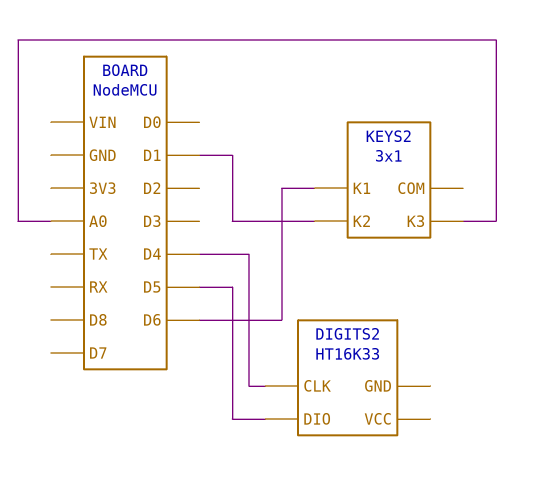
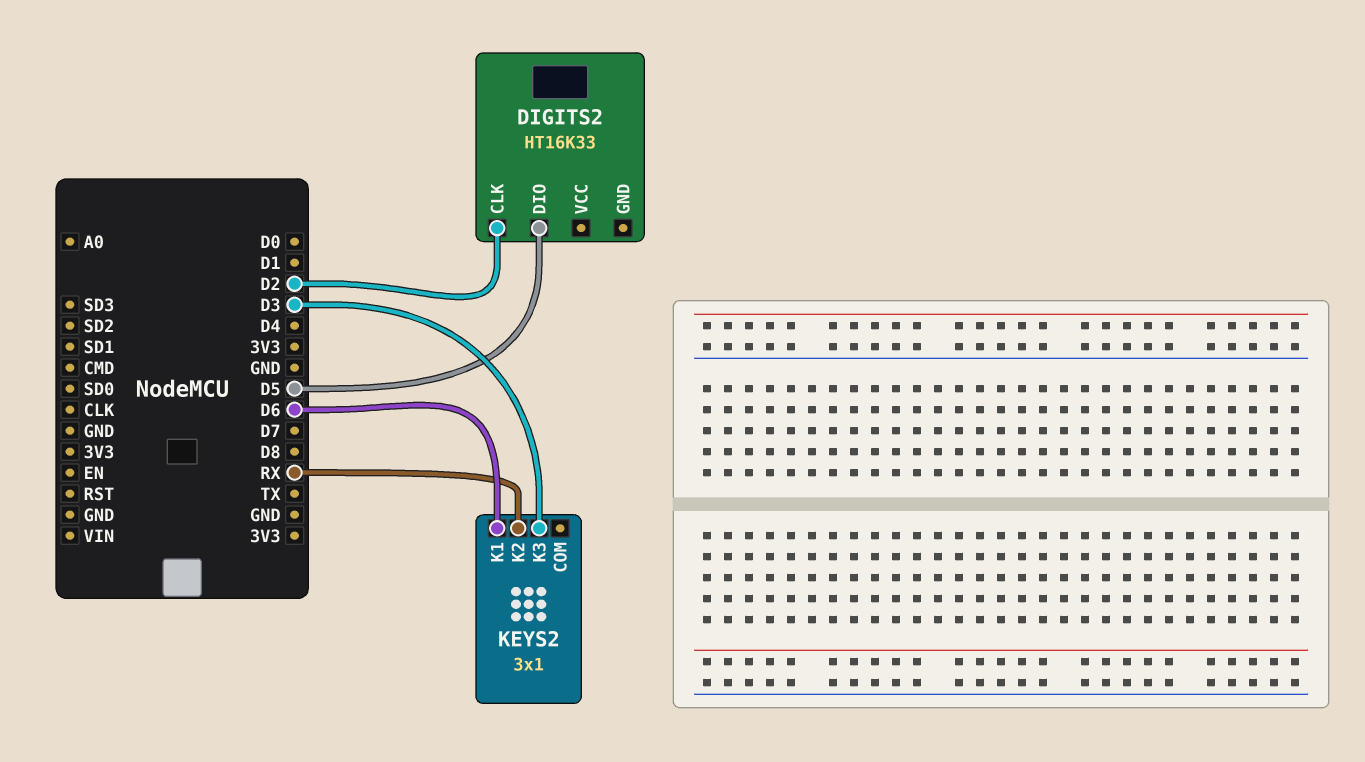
DIGITS2 pin CLK: D4 -> D2
KEYS2 pin K2: D1 -> RX
KEYS2 pin K3: A0 -> D3

